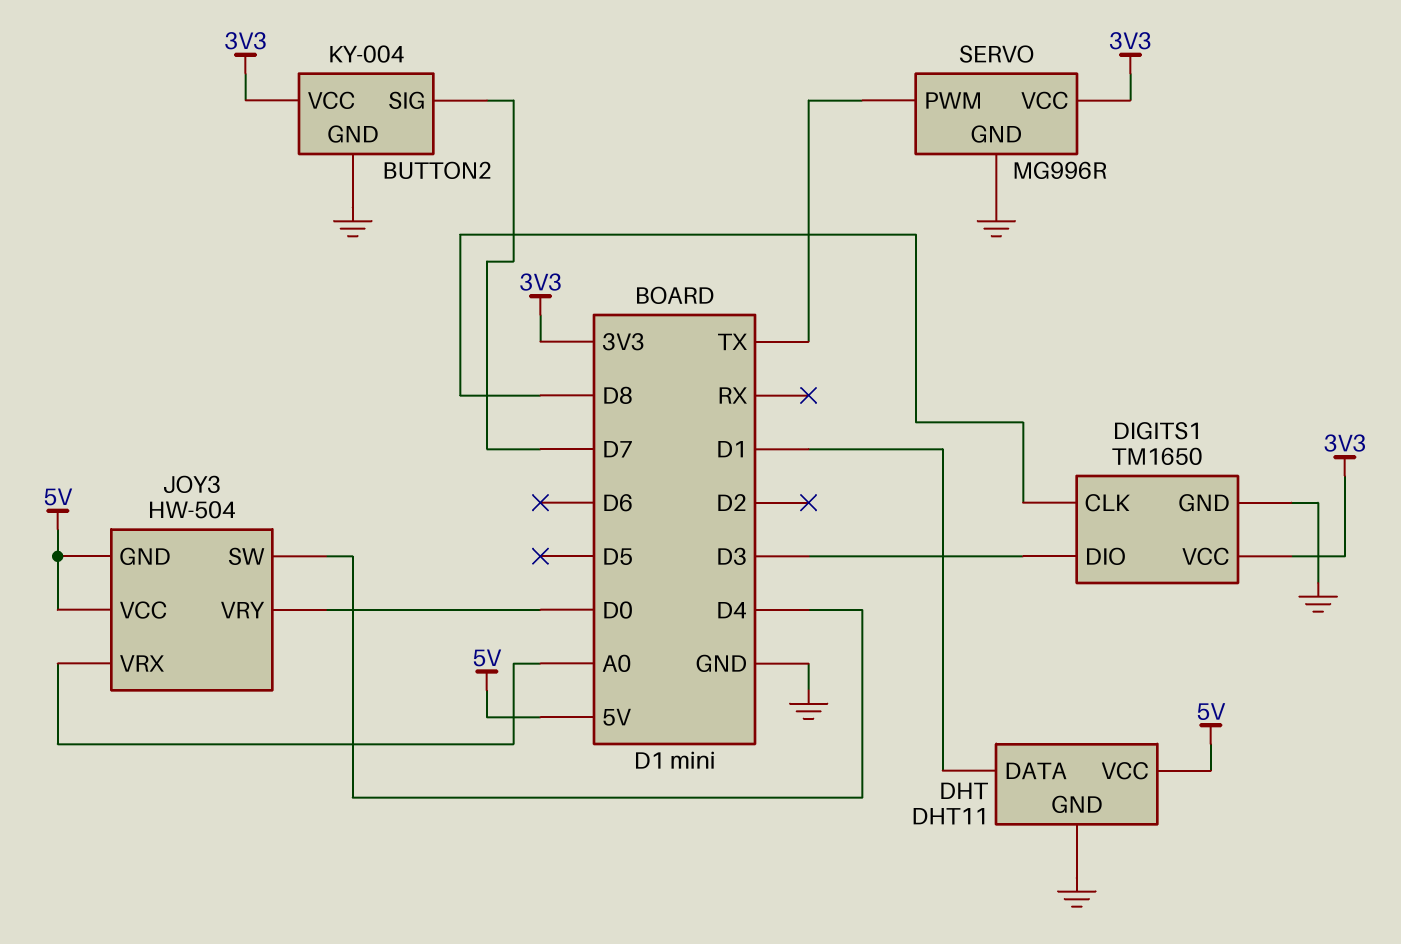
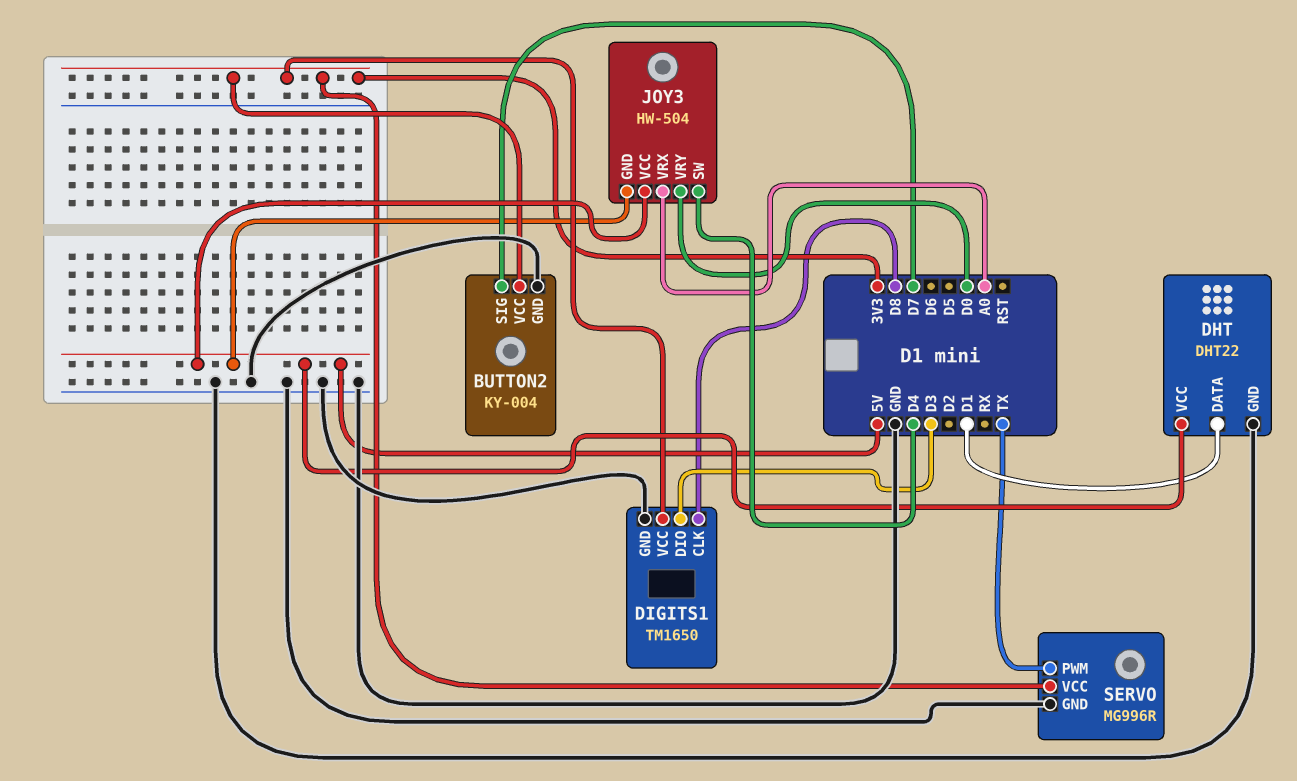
DHT: DHT11 -> DHT22

